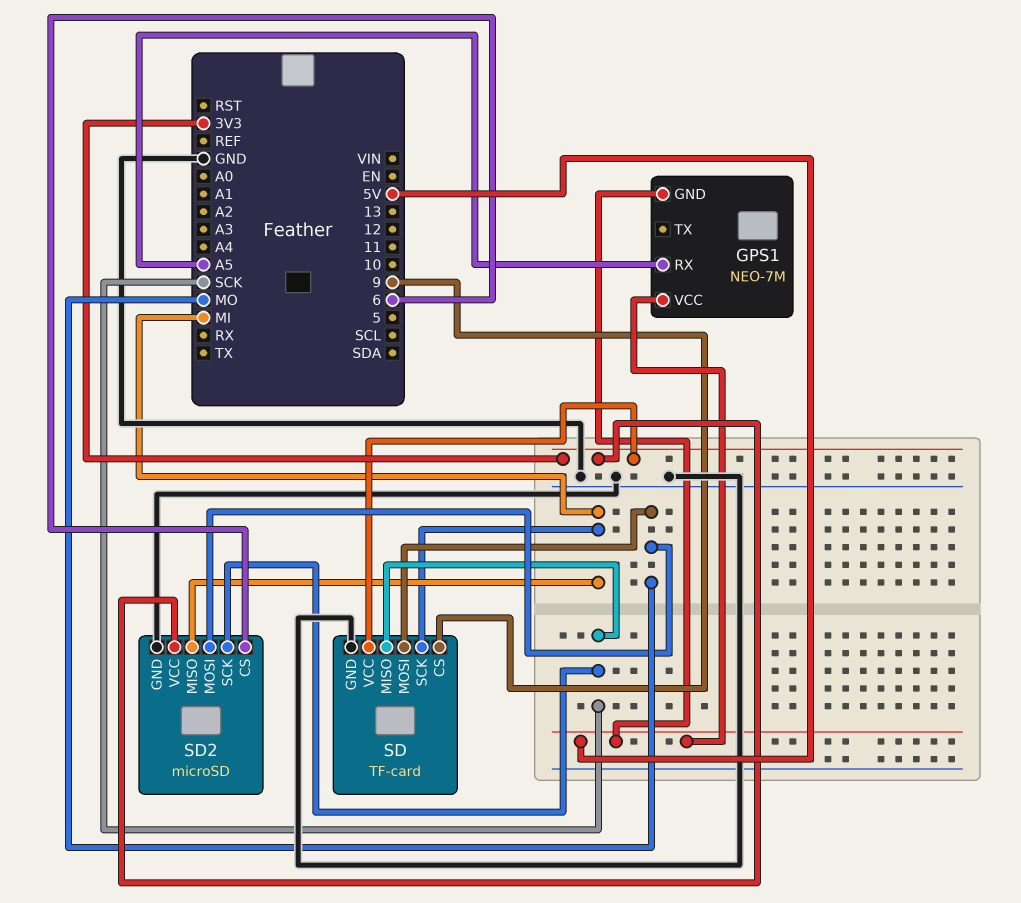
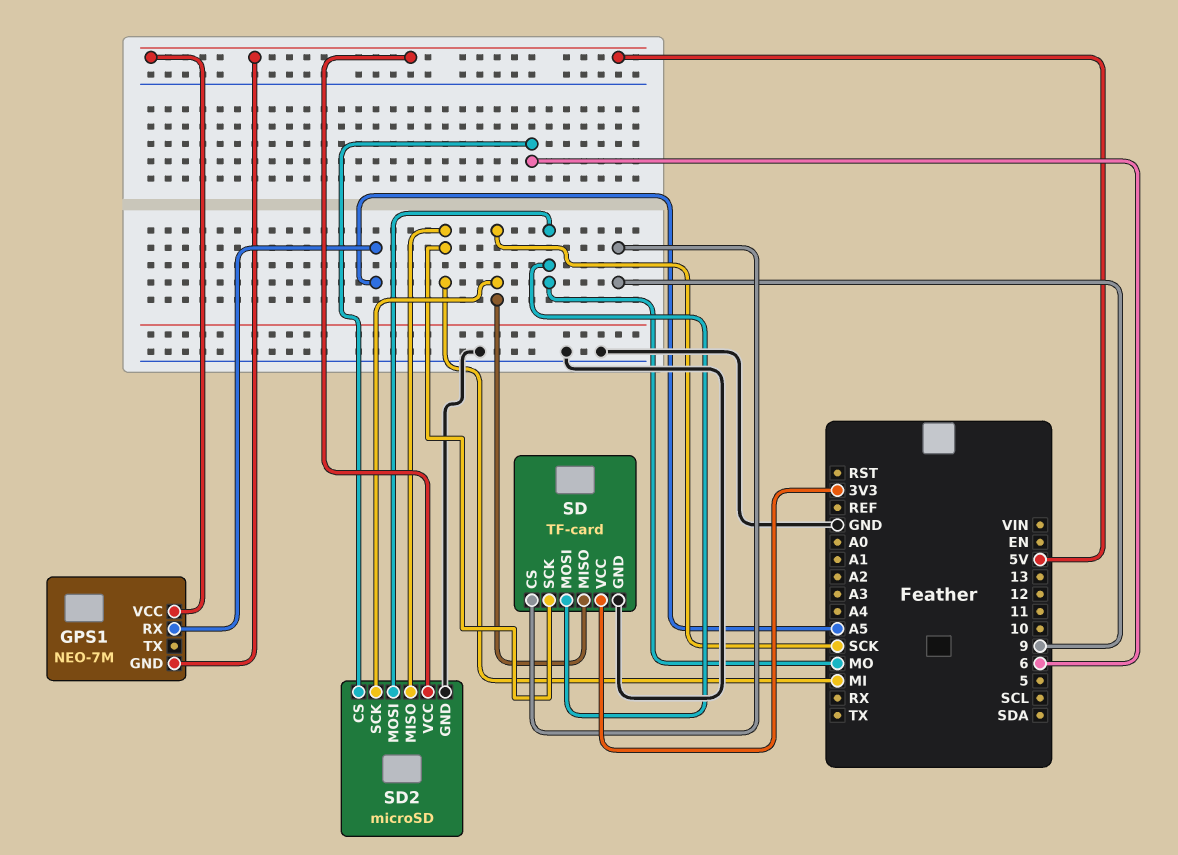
SD2 pin VCC: 3V3 -> 5V

